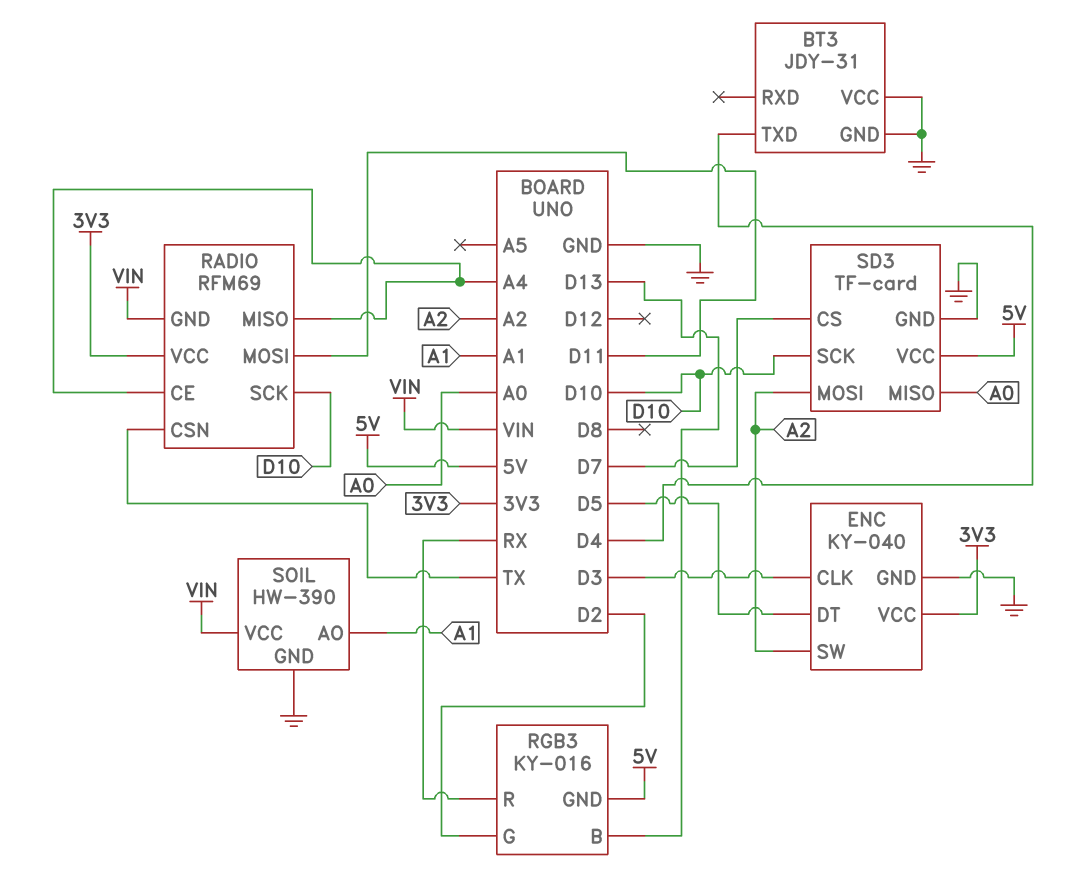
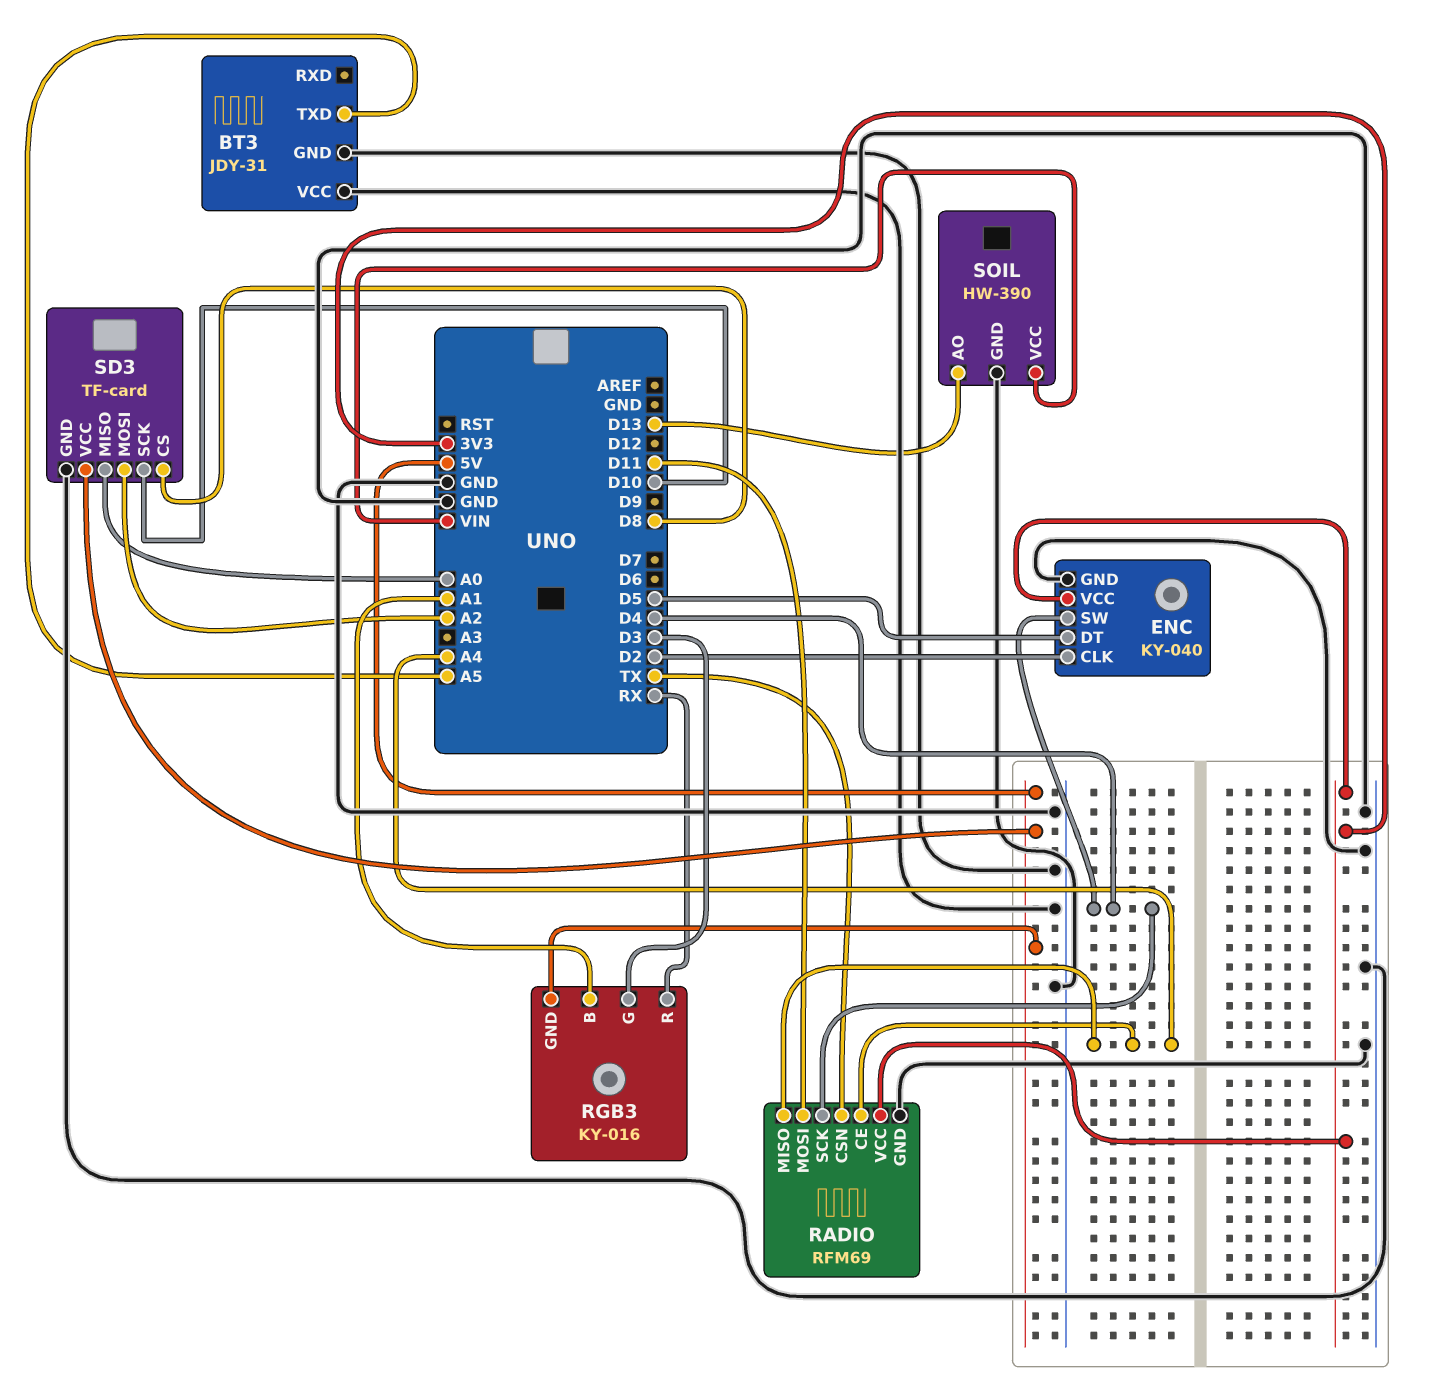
BT3 pin TXD: D4 -> A5
ENC pin CLK: D3 -> D2
ENC pin SW: A2 -> D4
RADIO pin GND: VIN -> GND
RADIO pin SCK: D10 -> D4
RGB3 pin B: D13 -> A1
RGB3 pin G: D2 -> D3
SD3 pin CS: D7 -> D8
SOIL pin AO: A1 -> D13

